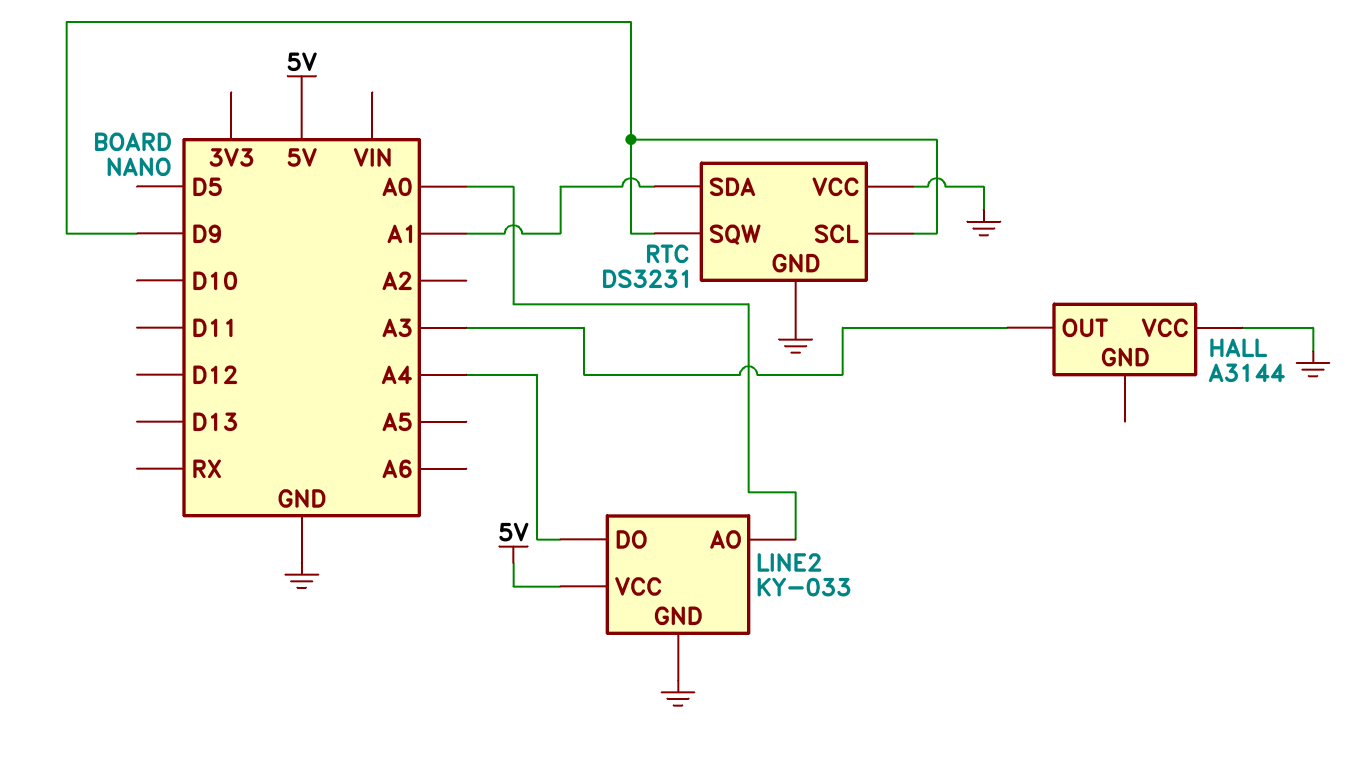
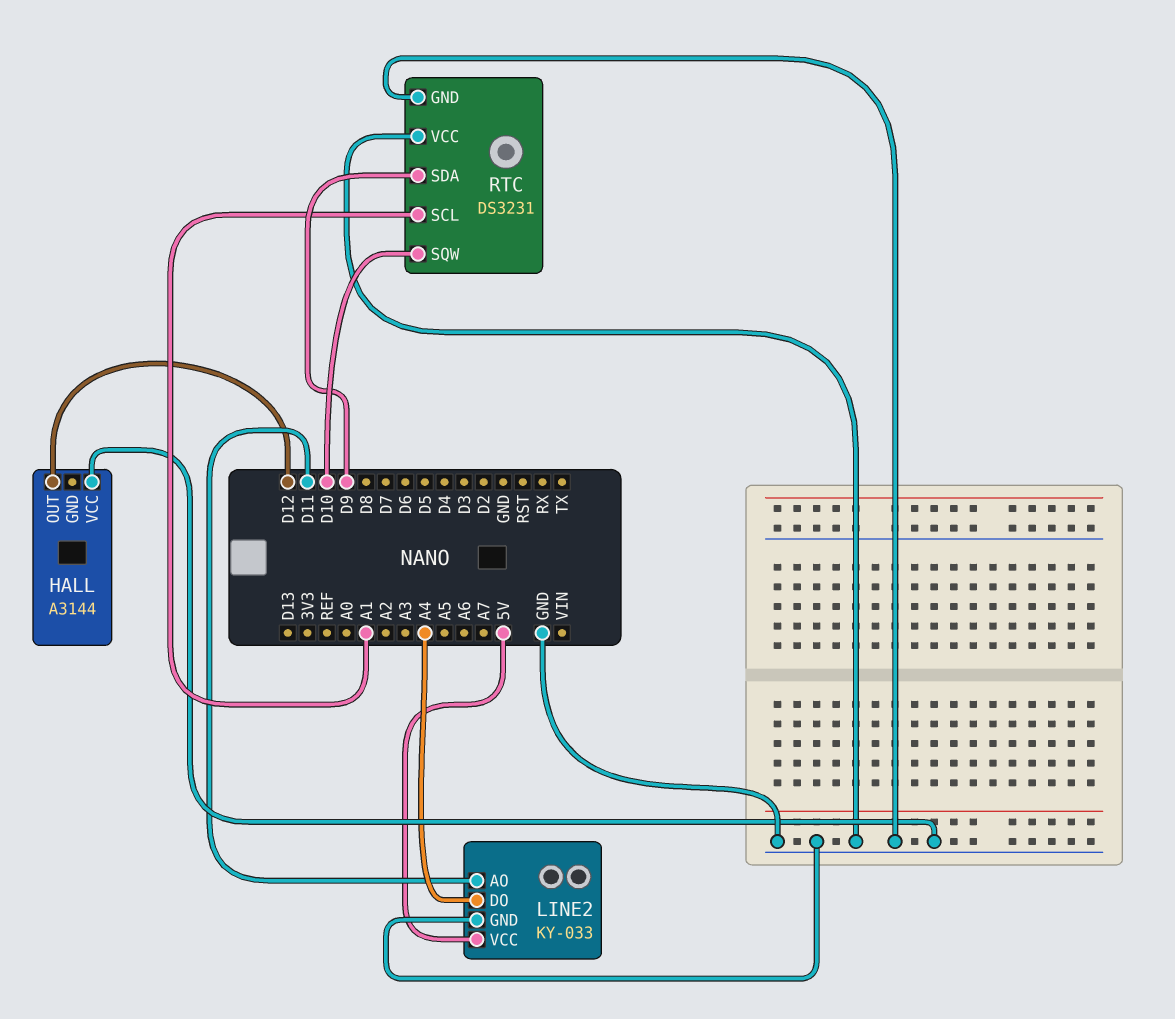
HALL pin OUT: A3 -> D12
LINE2 pin AO: A0 -> D11
RTC pin SCL: D9 -> A1
RTC pin SDA: A1 -> D9
RTC pin SQW: D9 -> D10

